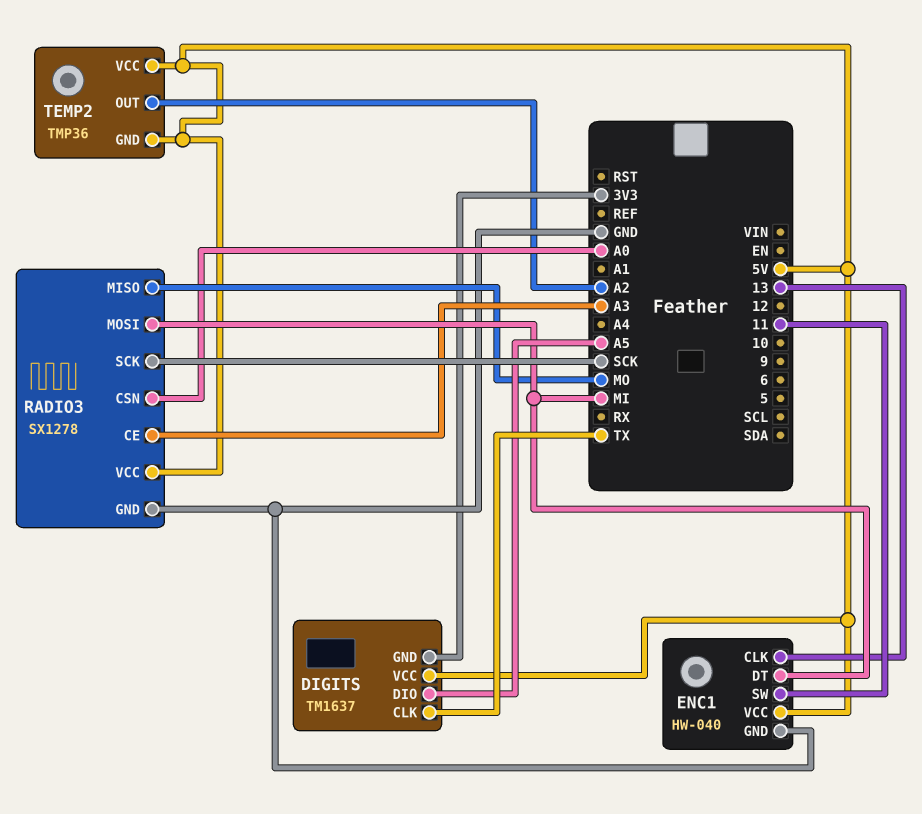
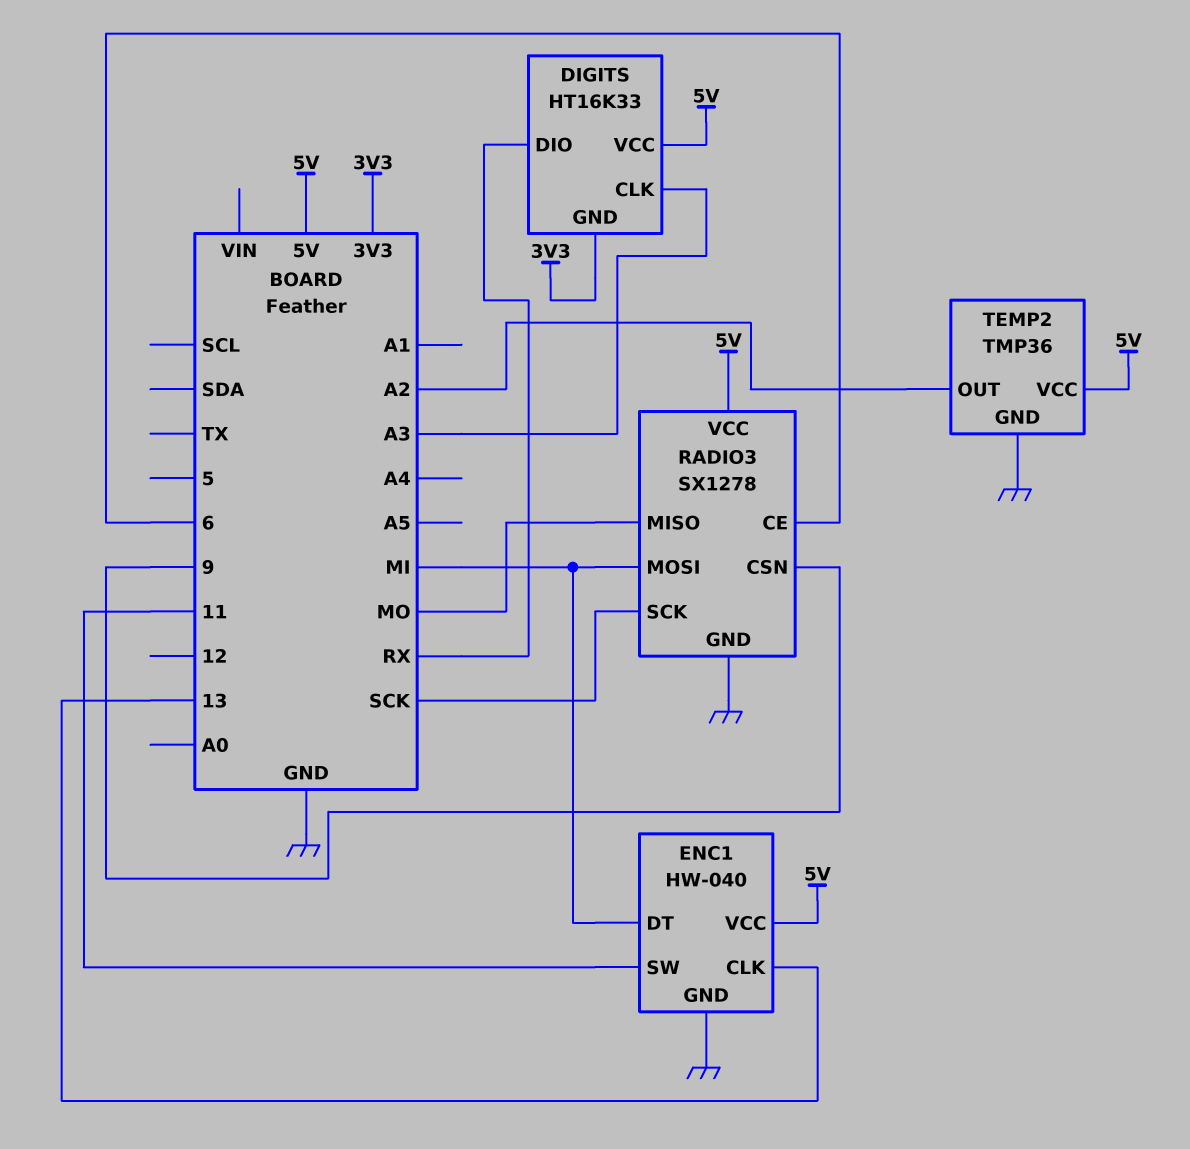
DIGITS: TM1637 -> HT16K33
DIGITS pin CLK: TX -> A3
DIGITS pin DIO: A5 -> RX
RADIO3 pin CE: A3 -> 6
RADIO3 pin CSN: A0 -> 9
TEMP2 pin GND: 5V -> GND

